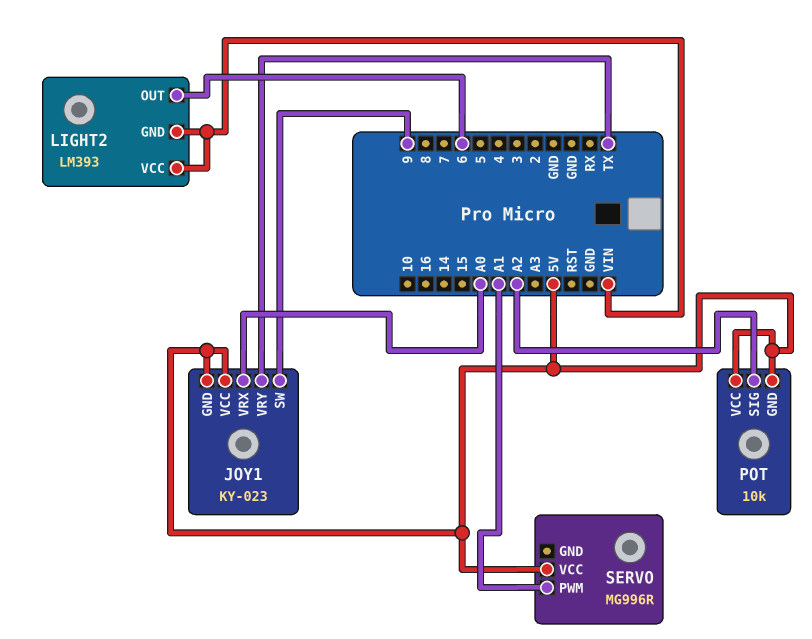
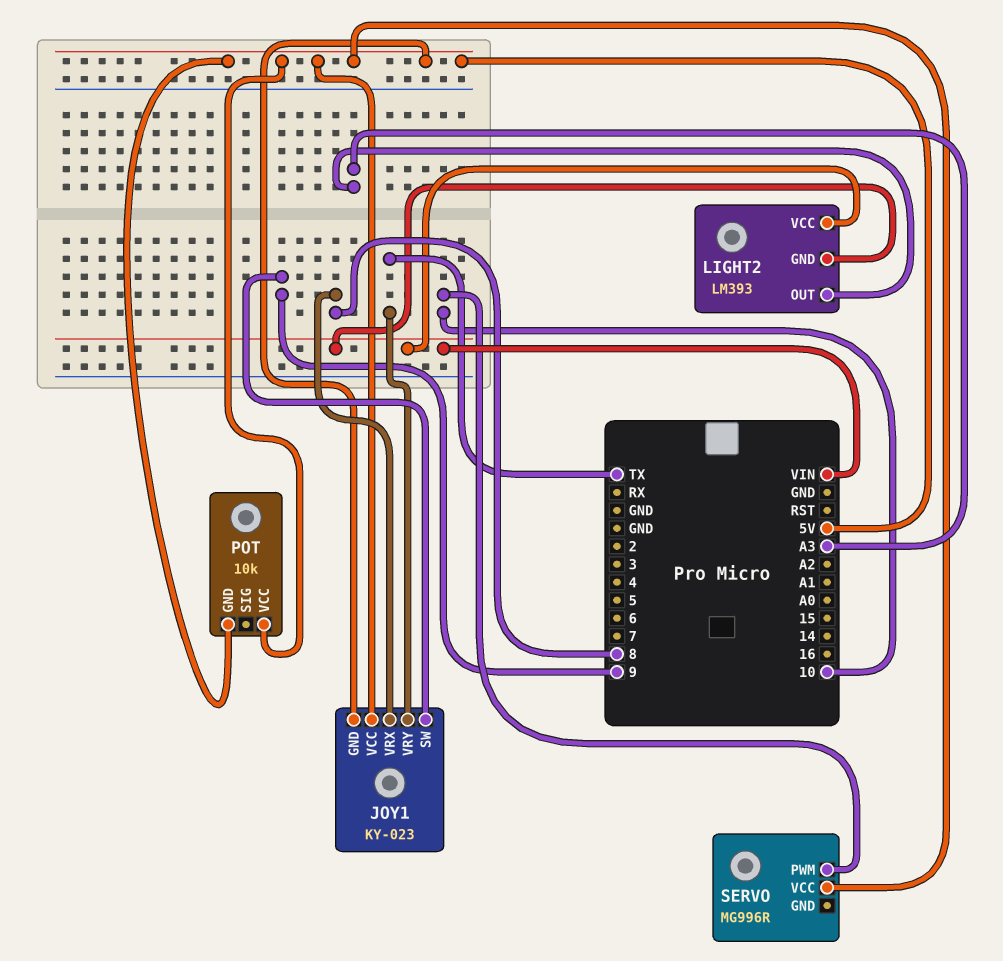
JOY1 pin VRX: A0 -> 8
LIGHT2 pin OUT: 6 -> A3
POT pin SIG: A2 -> none
SERVO pin PWM: A1 -> 10

